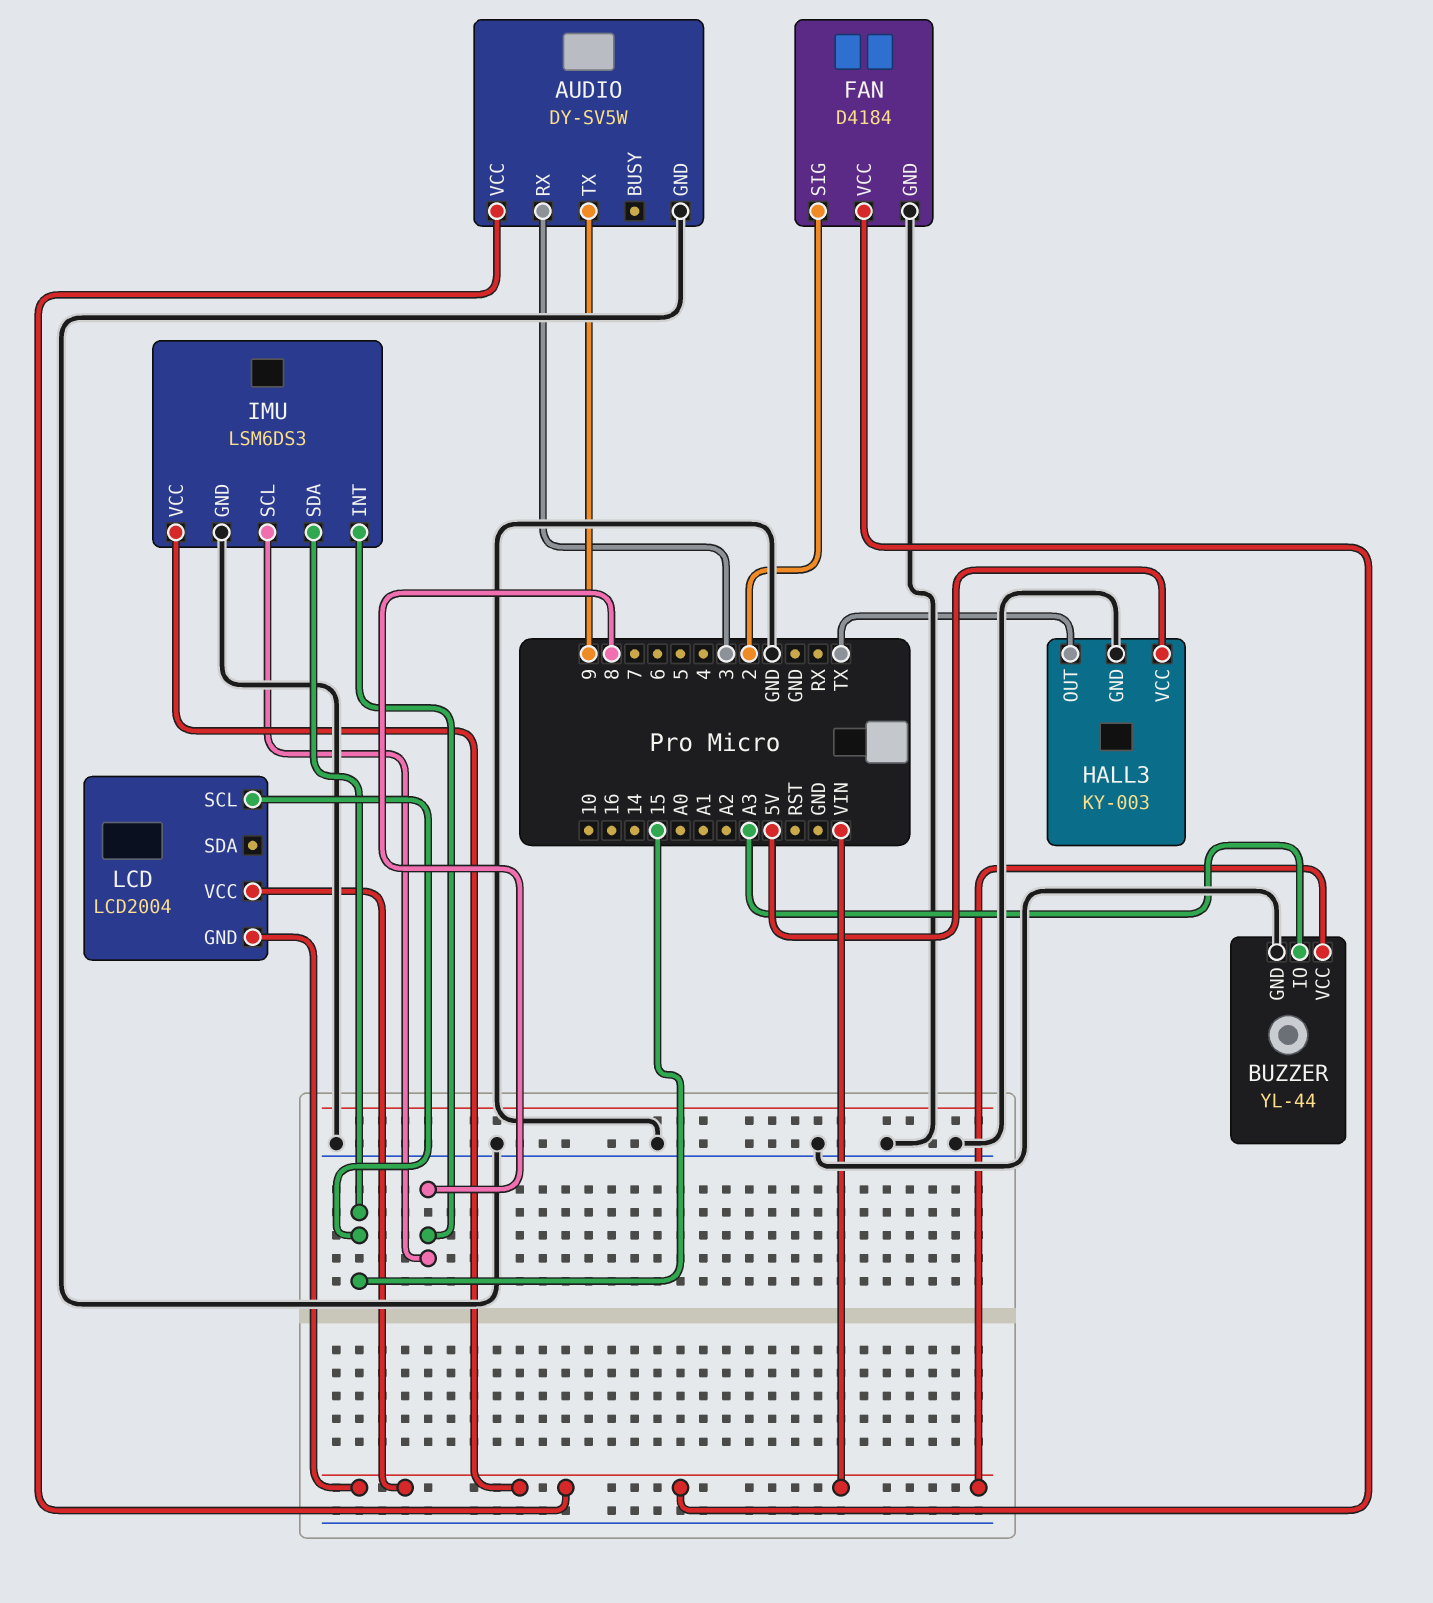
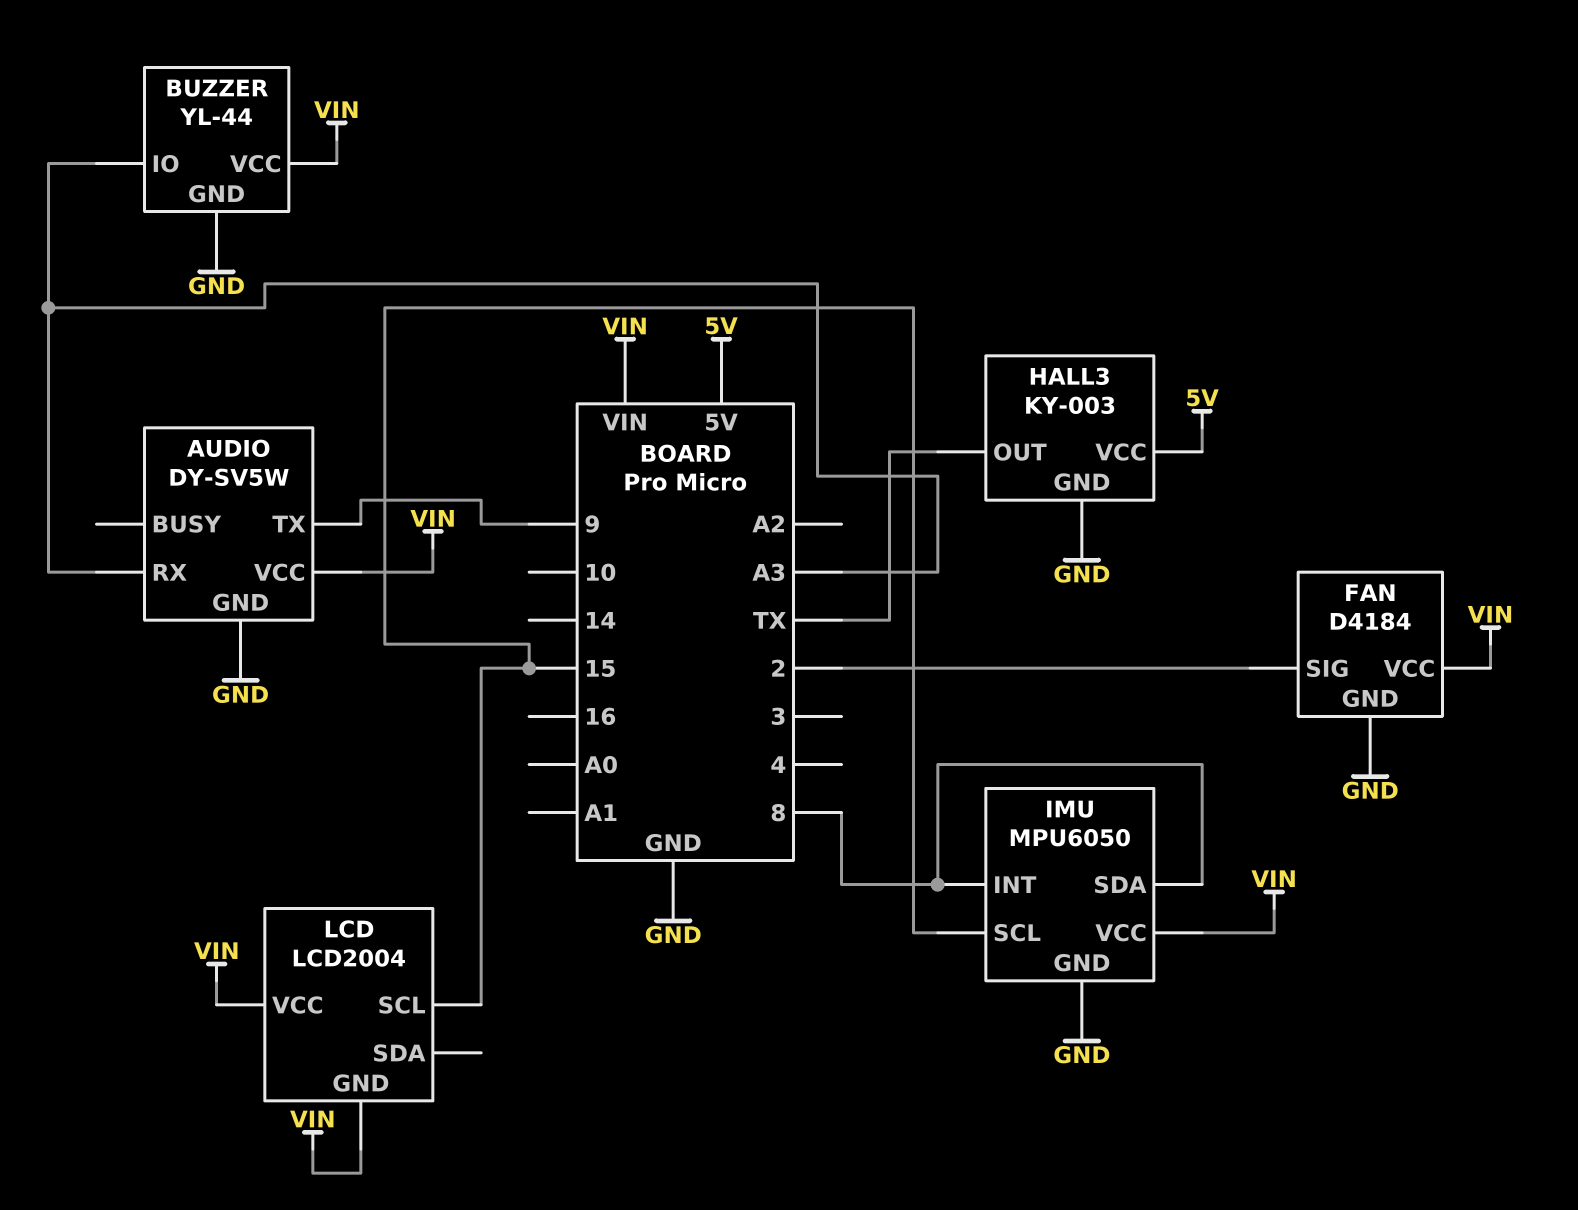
AUDIO pin RX: 3 -> A3
IMU: LSM6DS3 -> MPU6050
IMU pin SCL: 8 -> 15
IMU pin SDA: 15 -> 8

